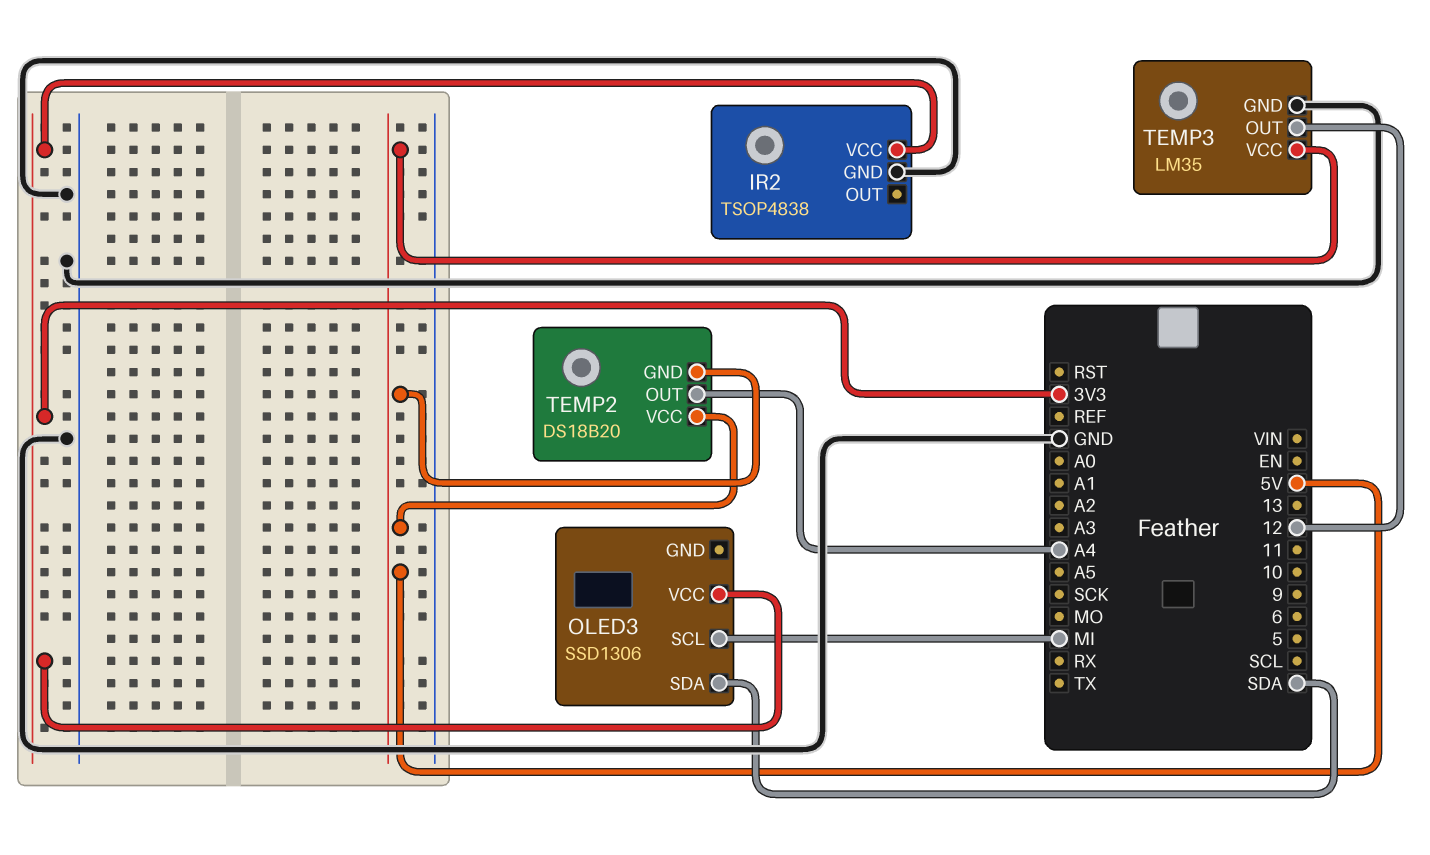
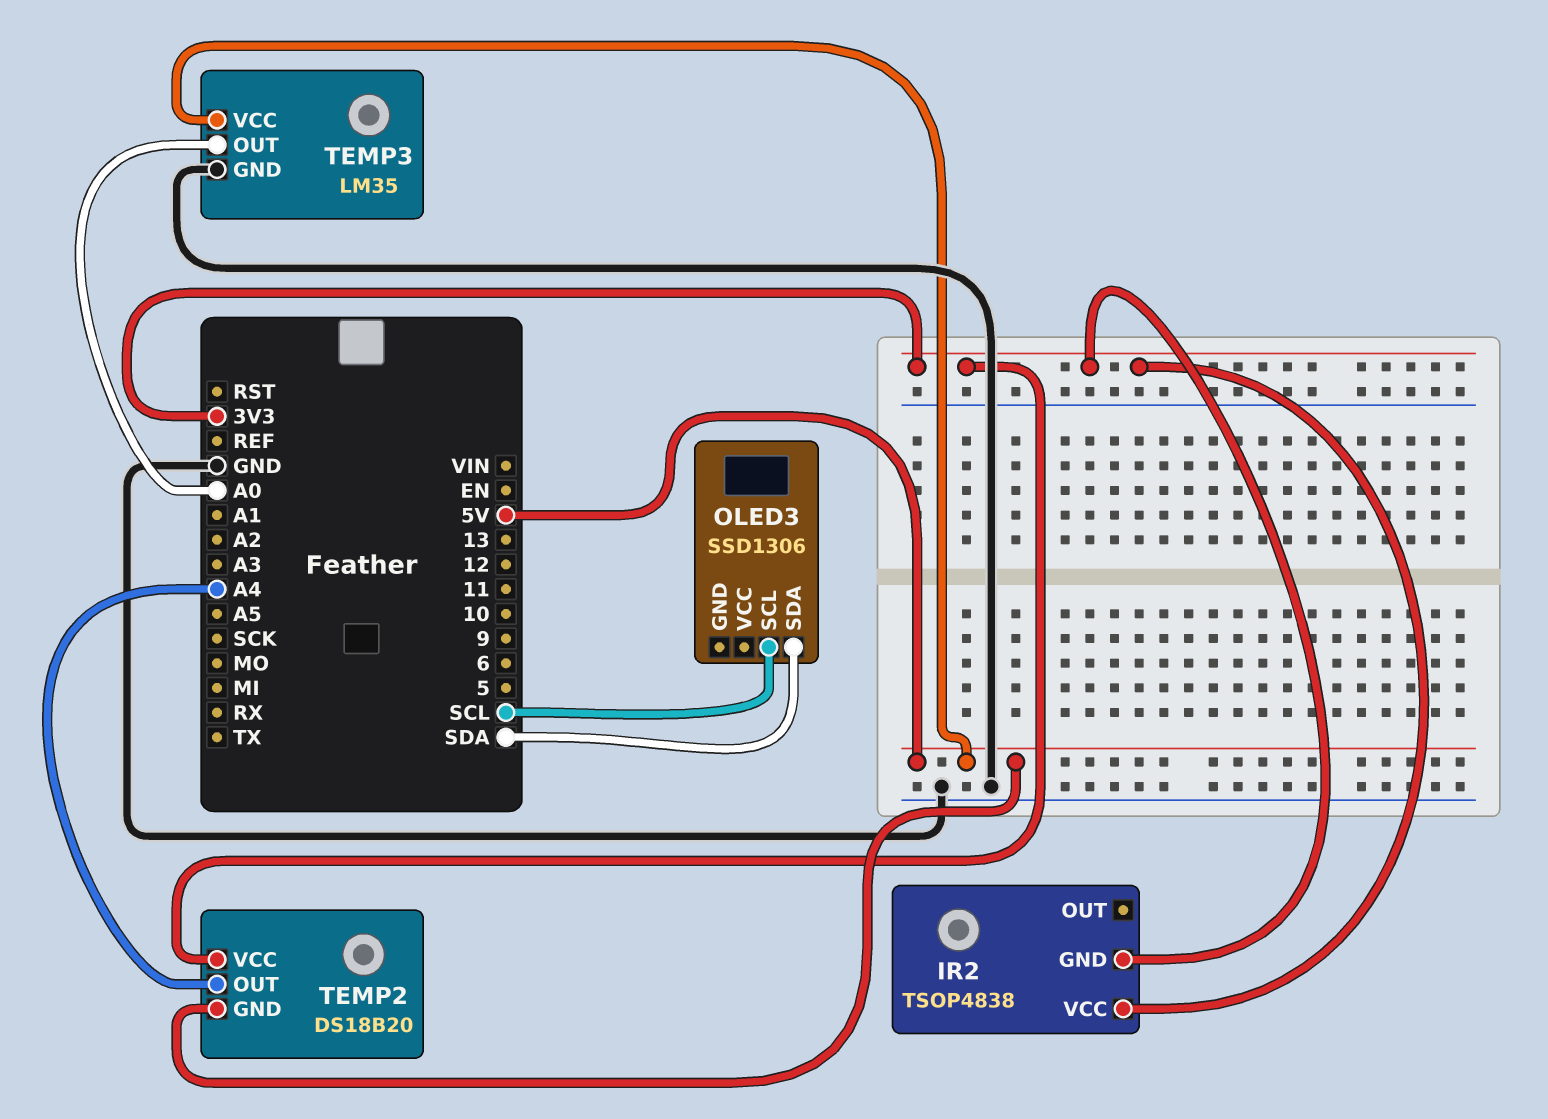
IR2 pin GND: GND -> 3V3
OLED3 pin SCL: MI -> SCL
OLED3 pin VCC: 3V3 -> none
TEMP2 pin VCC: 5V -> 3V3
TEMP3 pin OUT: 12 -> A0

